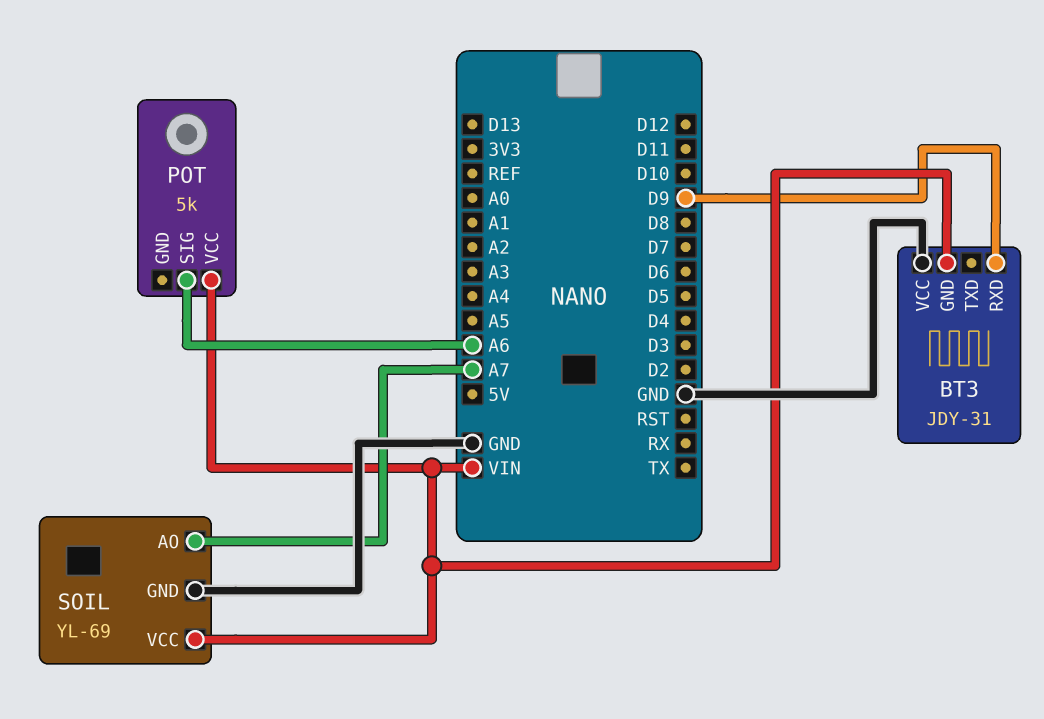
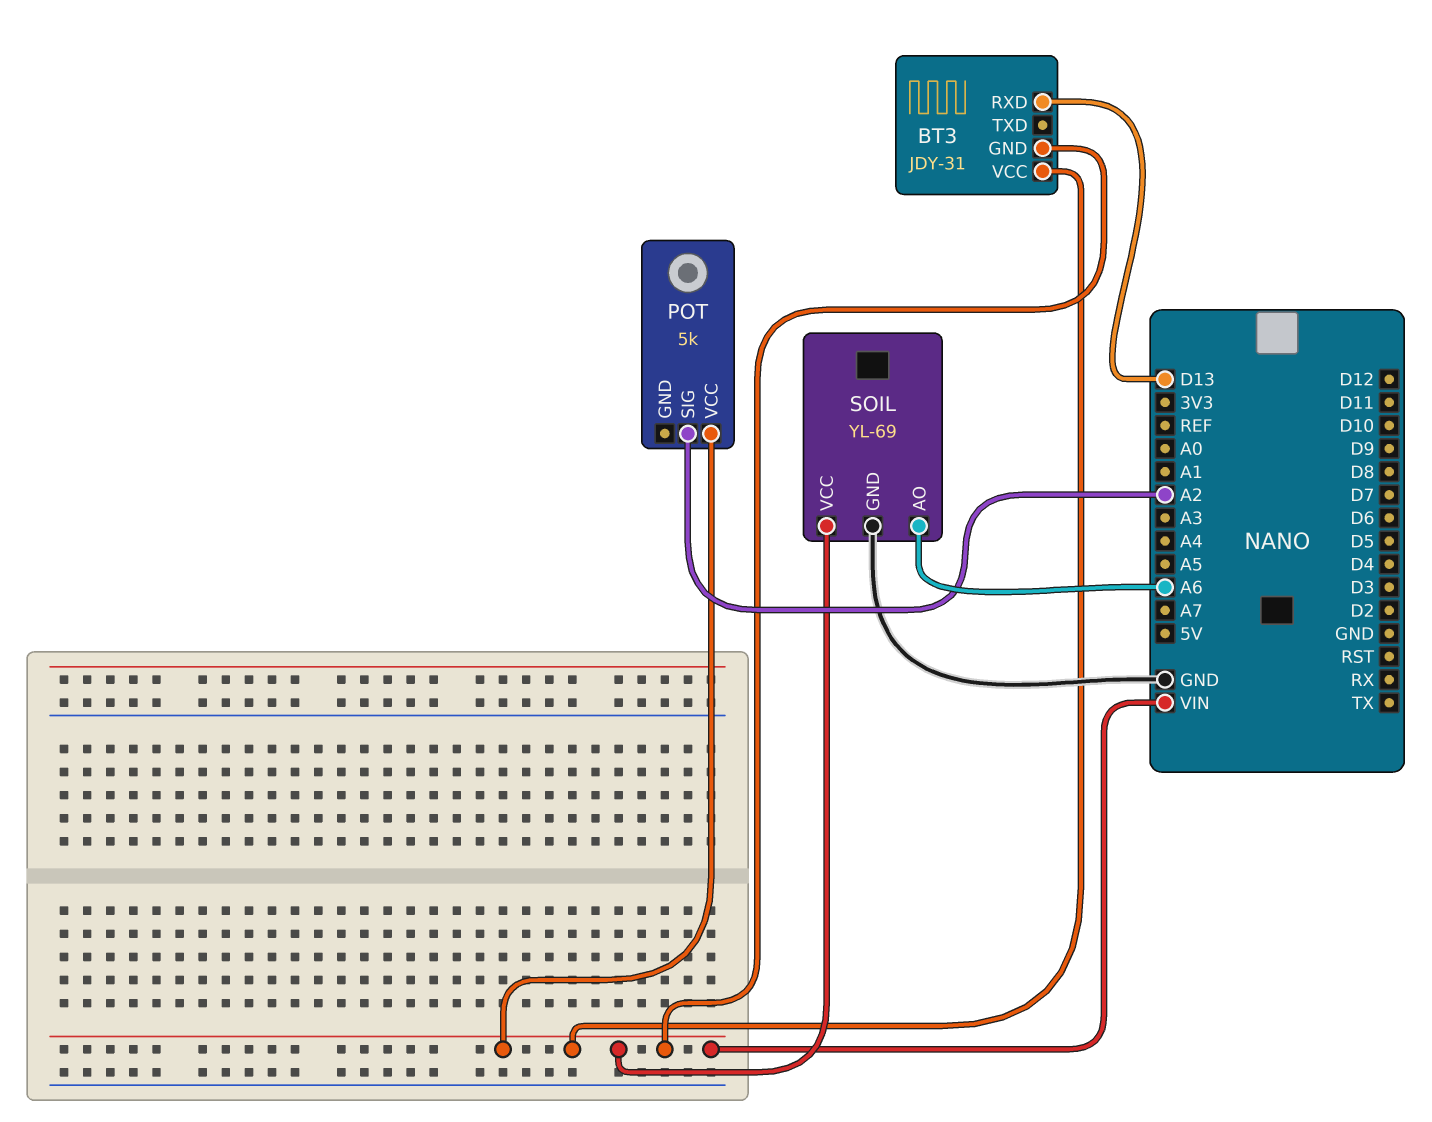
BT3 pin RXD: D9 -> D13
BT3 pin VCC: GND -> VIN
POT pin SIG: A6 -> A2
SOIL pin AO: A7 -> A6

